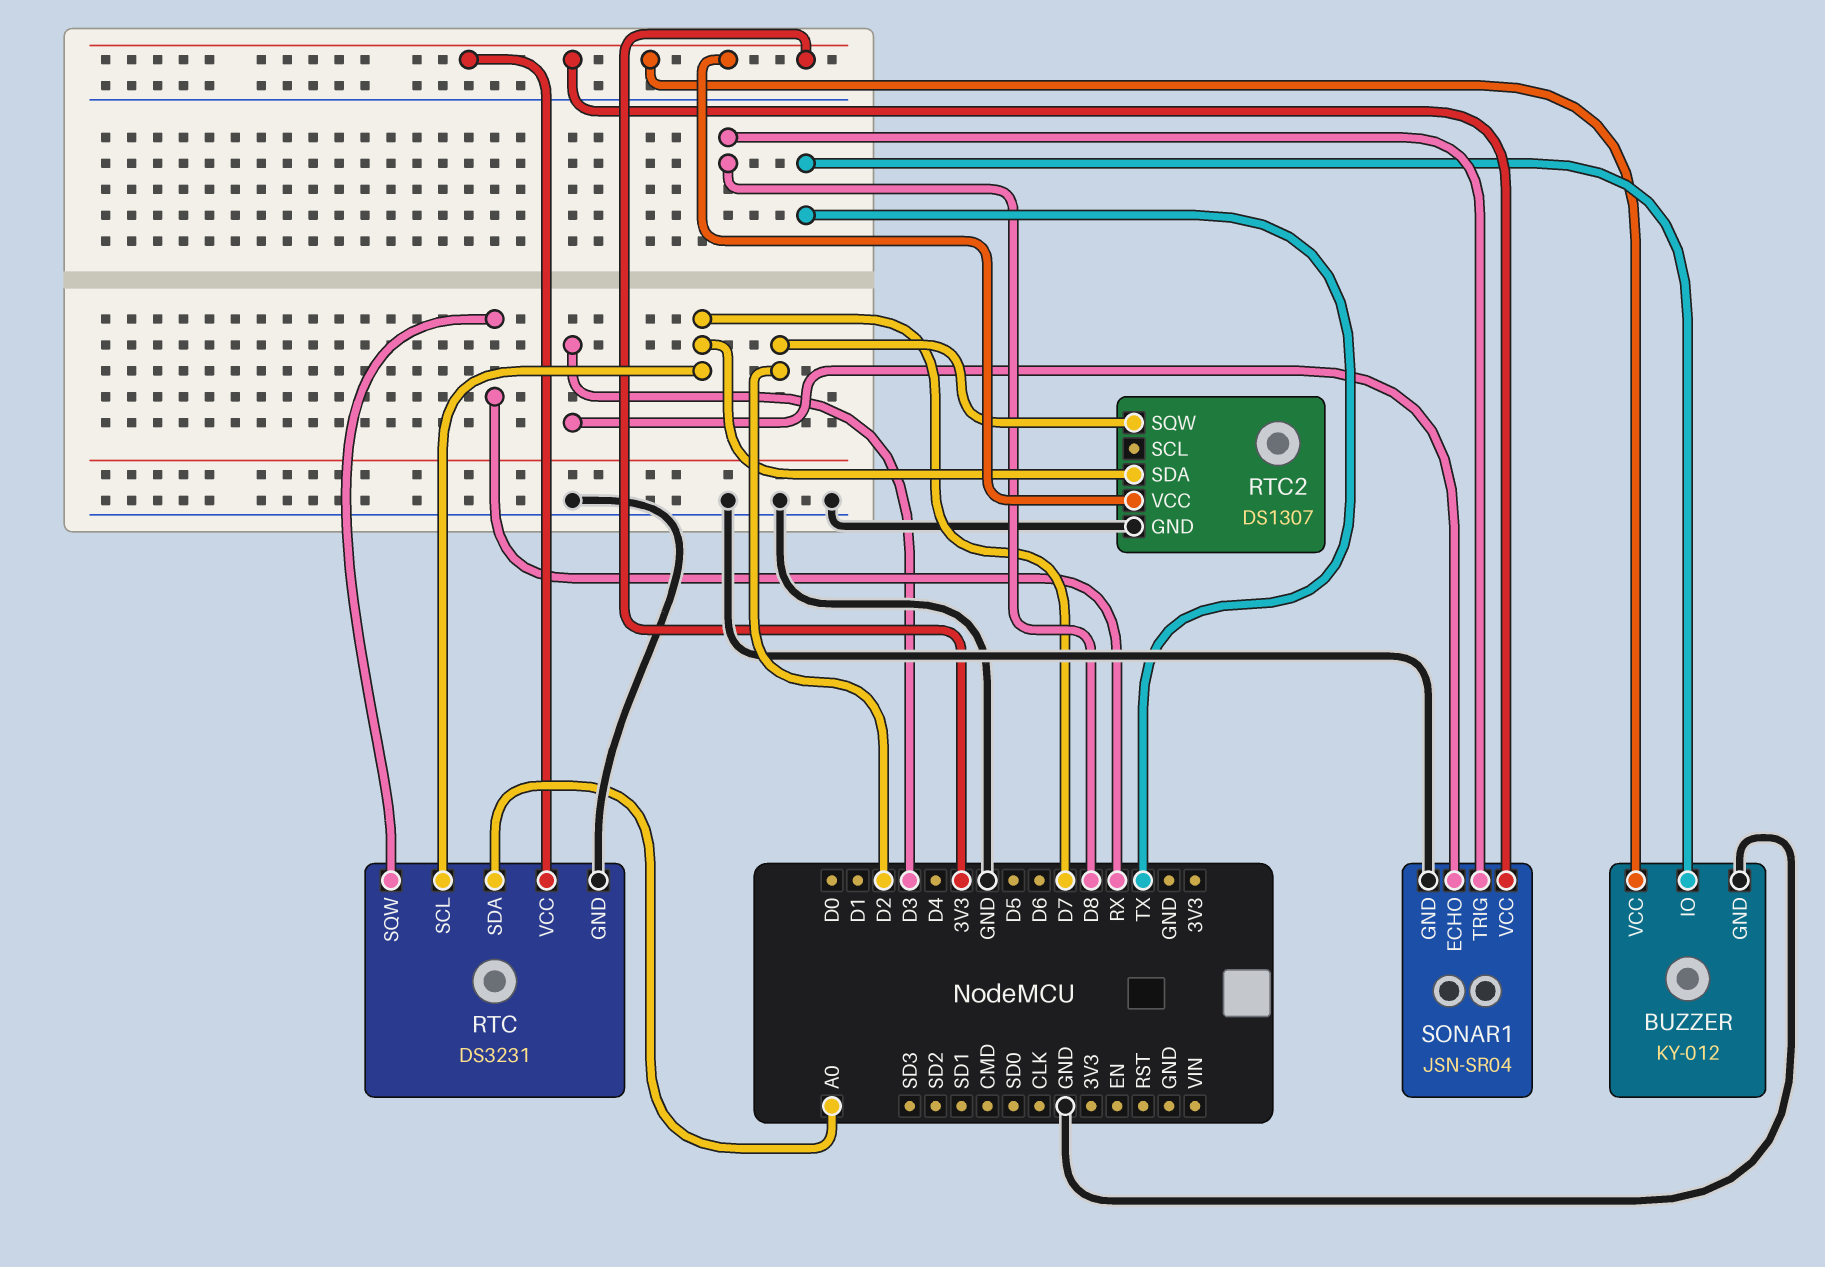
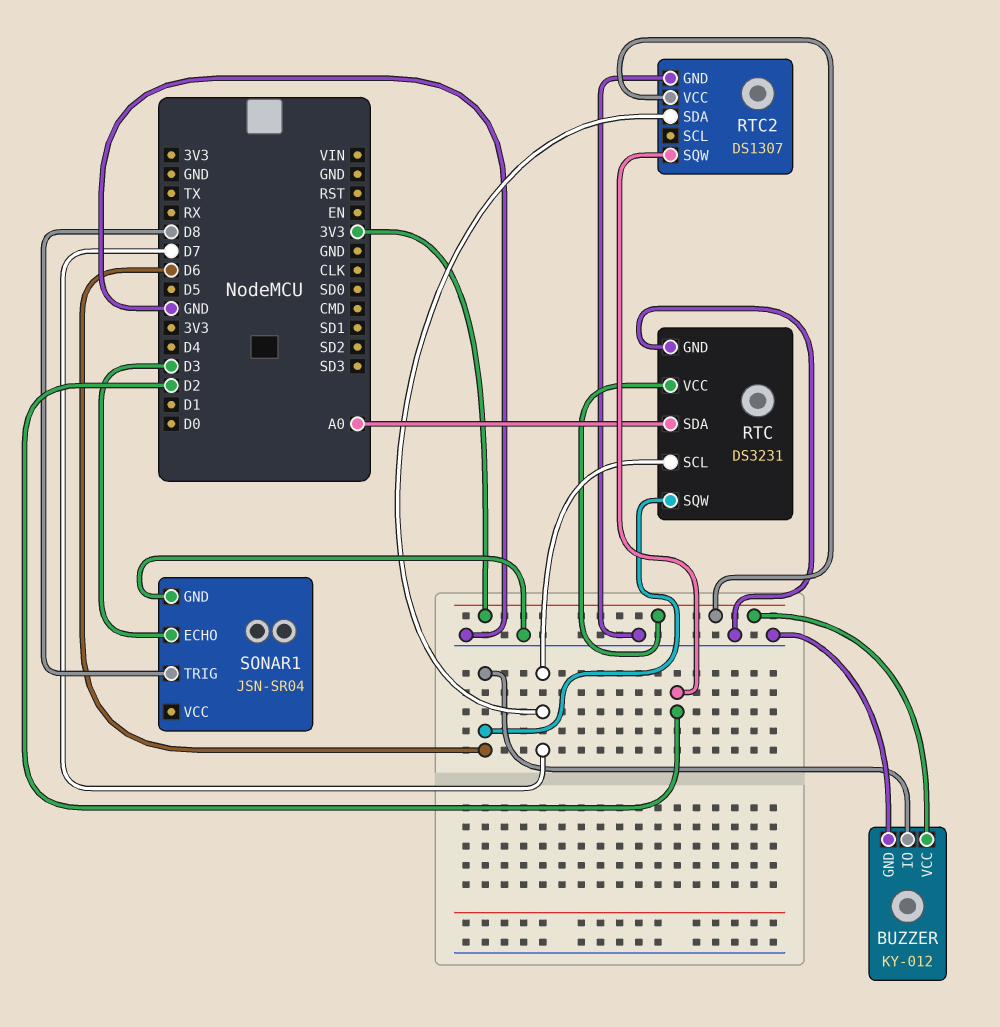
BUZZER pin IO: TX -> D6
RTC pin SQW: RX -> D6
SONAR1 pin VCC: 3V3 -> none

